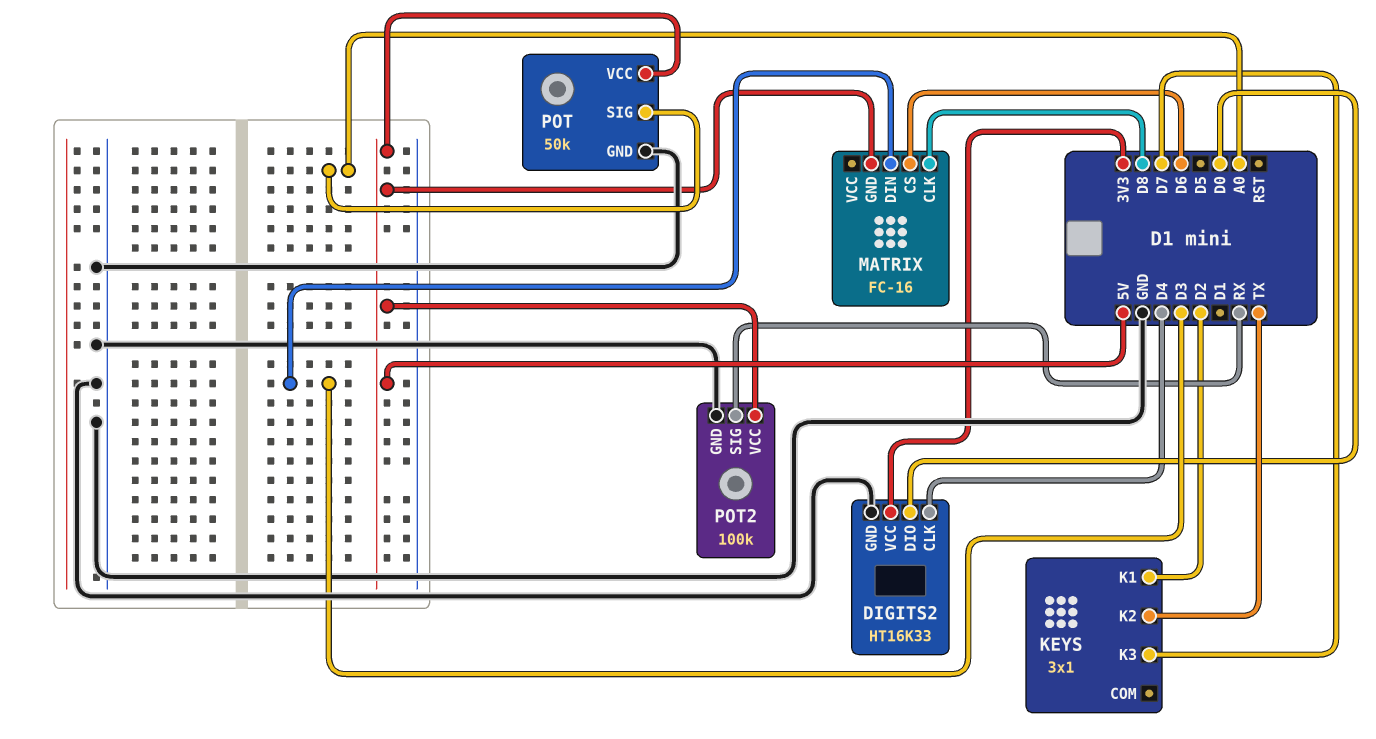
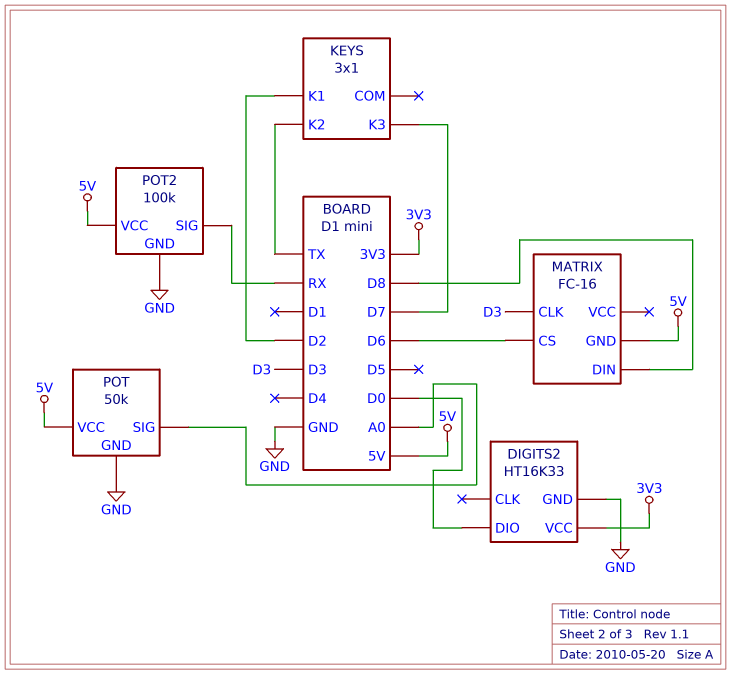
DIGITS2 pin CLK: D4 -> none
MATRIX pin CLK: D8 -> D3
MATRIX pin DIN: D3 -> D8

